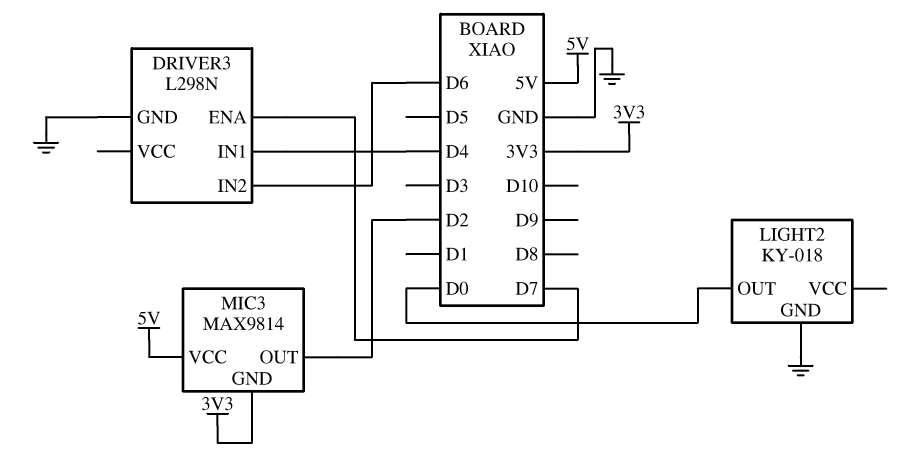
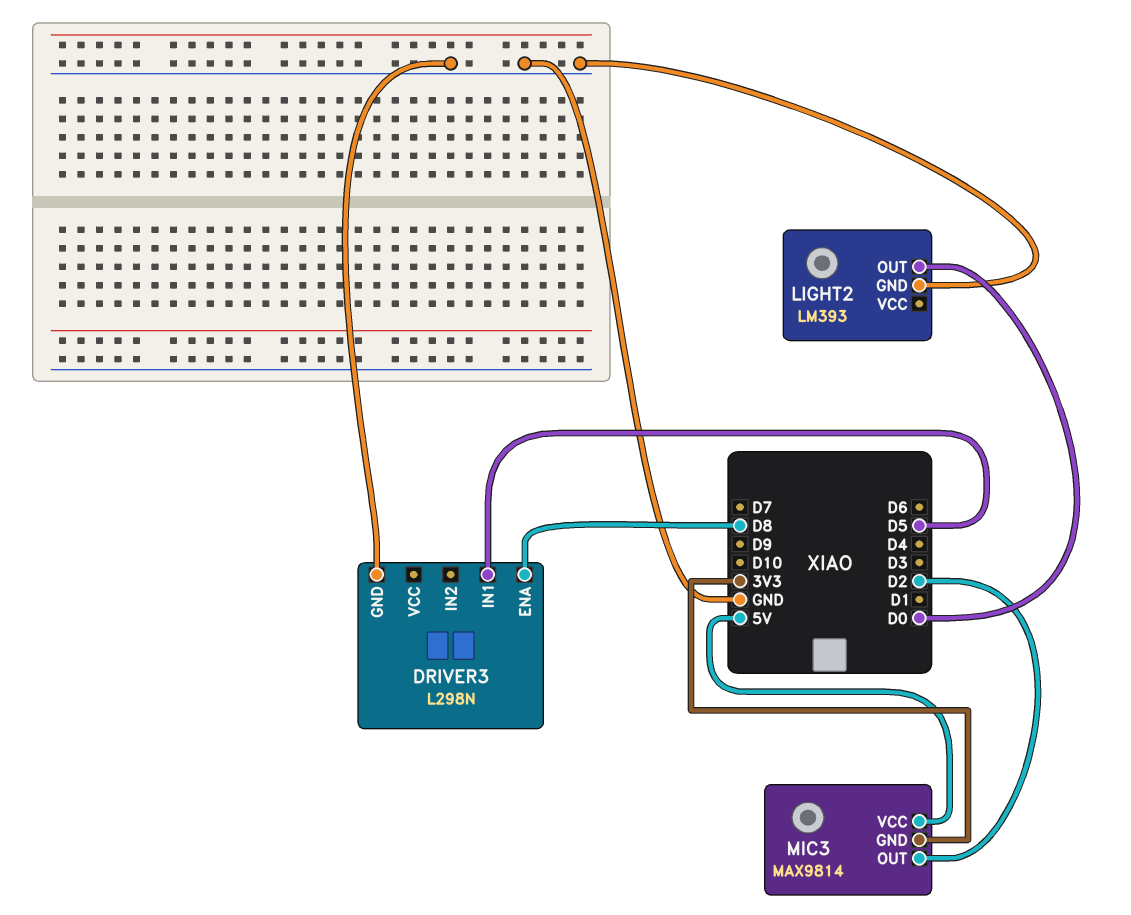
DRIVER3 pin ENA: D7 -> D8
DRIVER3 pin IN1: D4 -> D5
DRIVER3 pin IN2: D6 -> none
LIGHT2: KY-018 -> LM393

